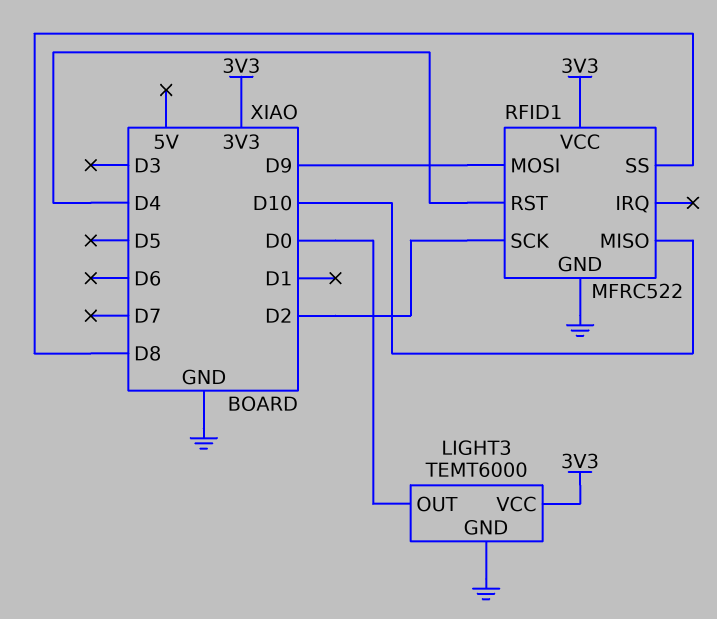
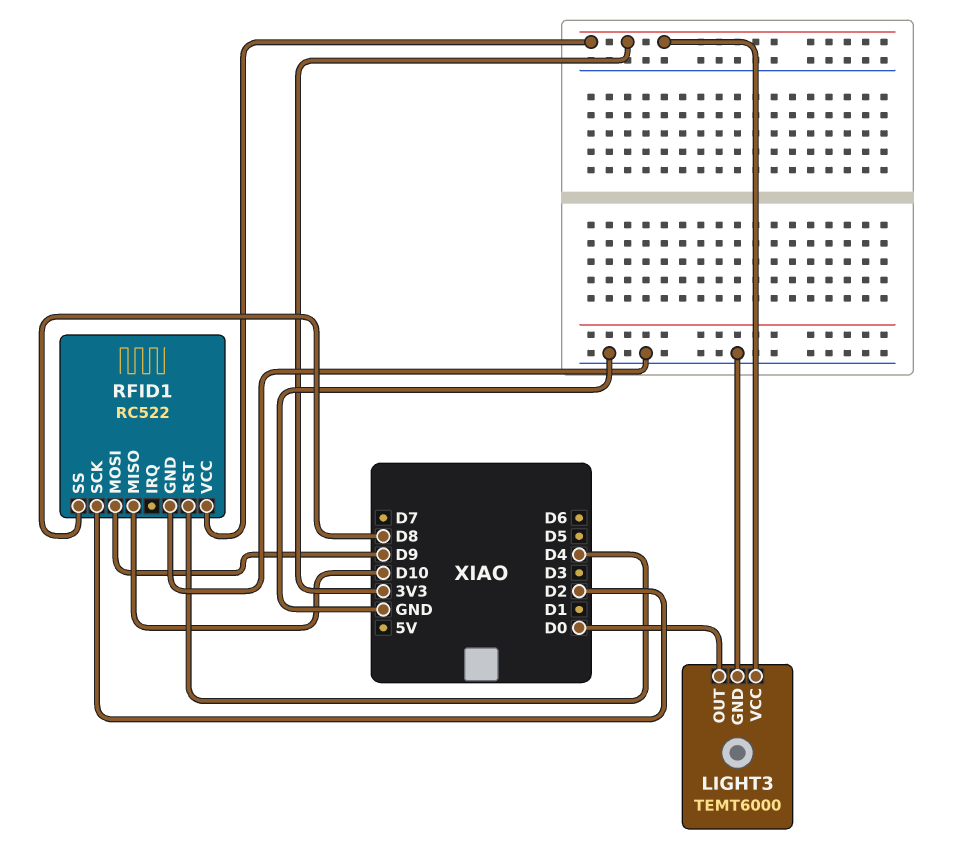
RFID1: MFRC522 -> RC522

